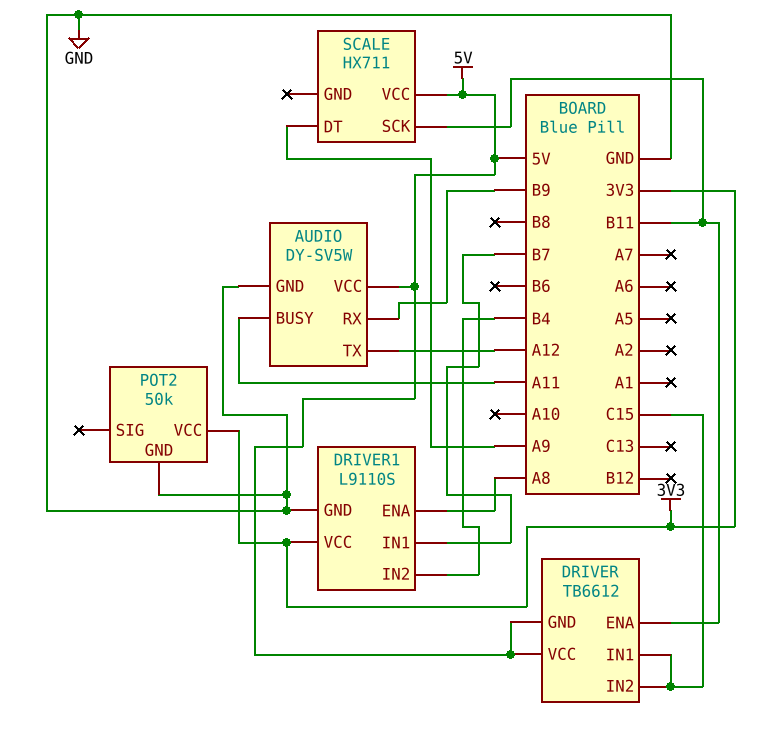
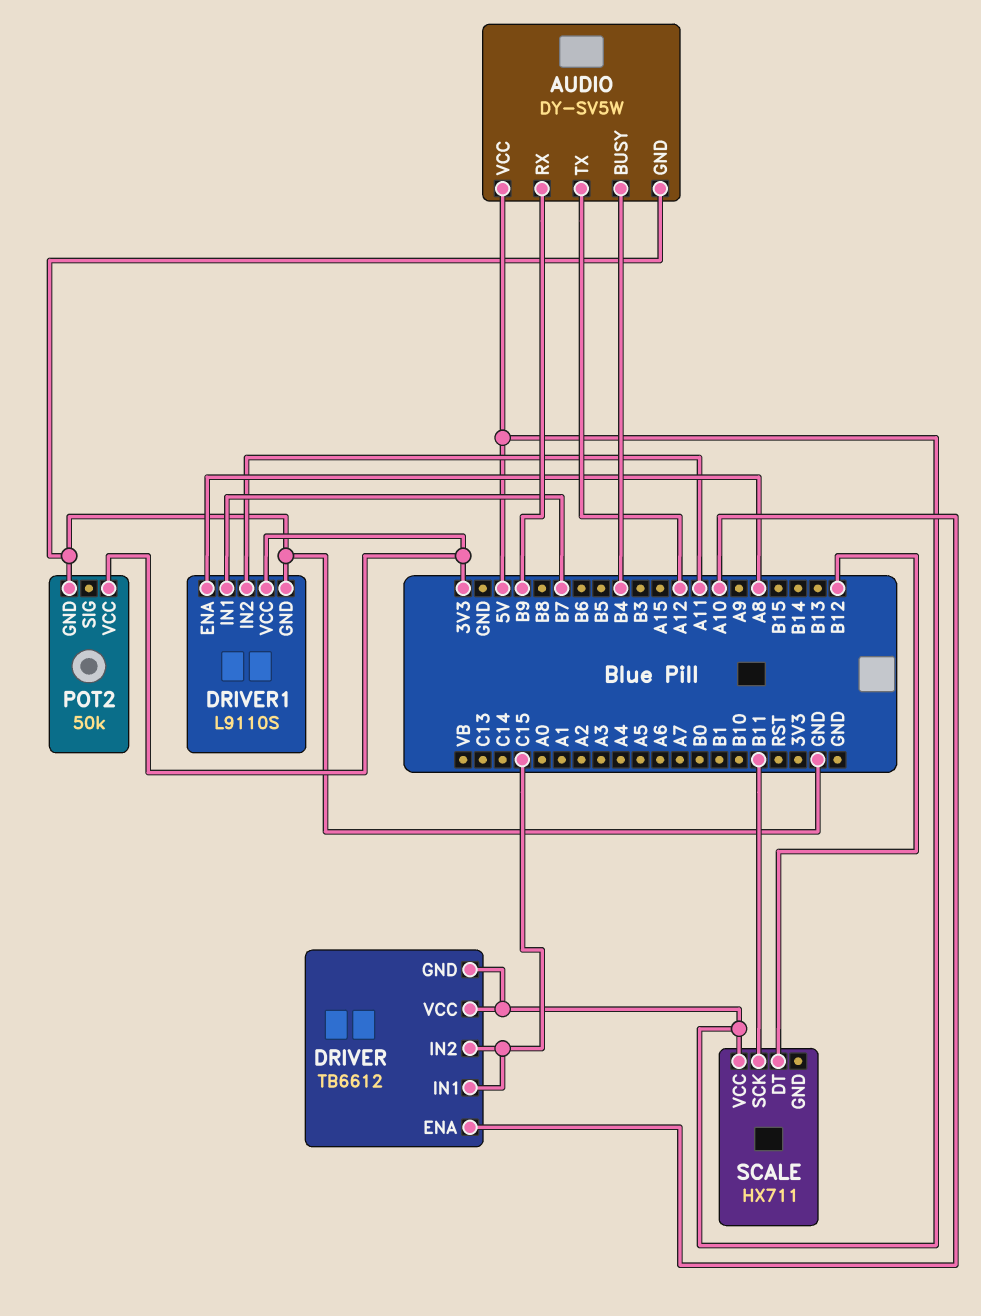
AUDIO pin BUSY: A11 -> B4
DRIVER pin ENA: B11 -> A10
DRIVER1 pin IN2: B4 -> A11
SCALE pin DT: A9 -> B12

